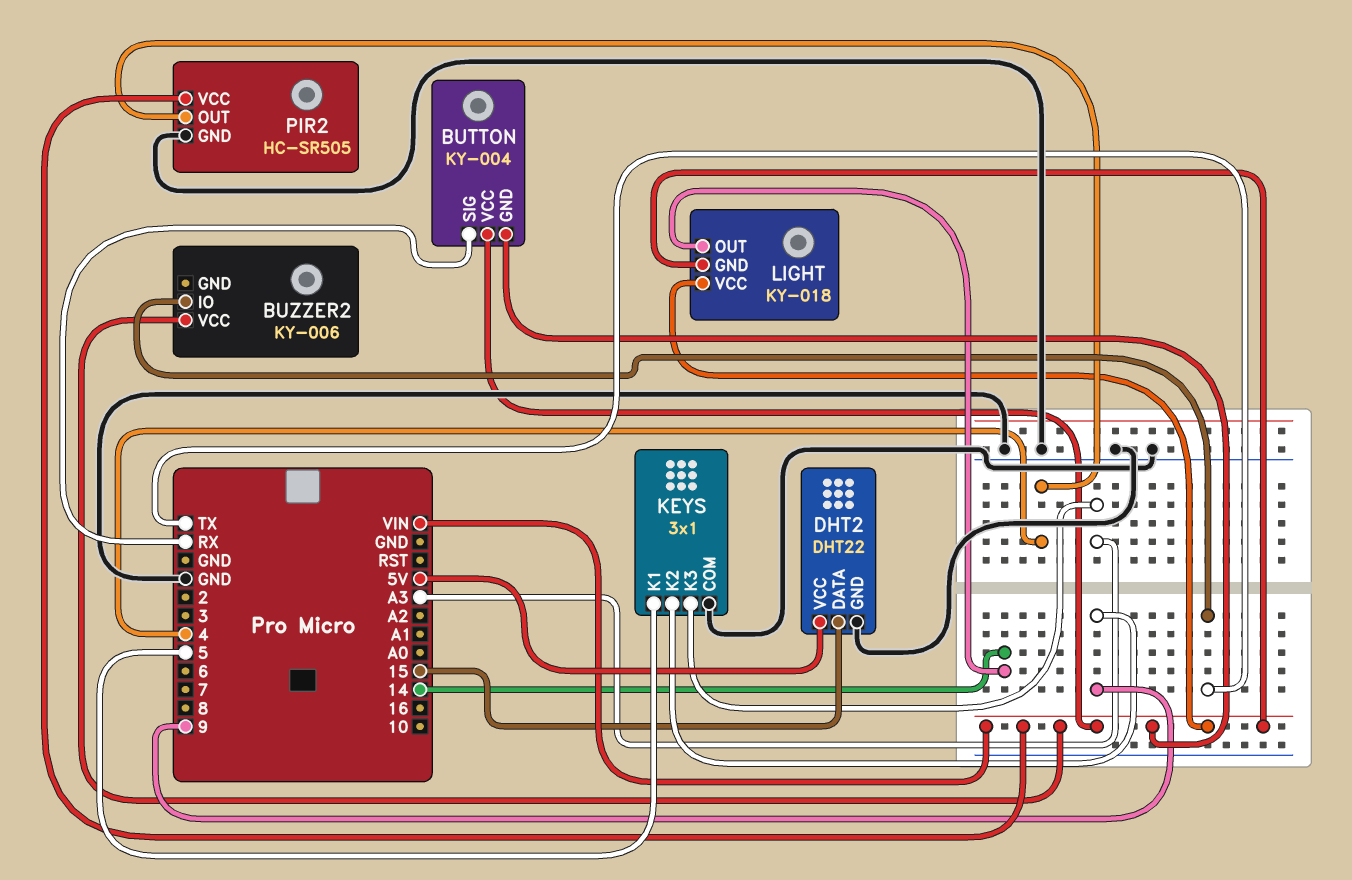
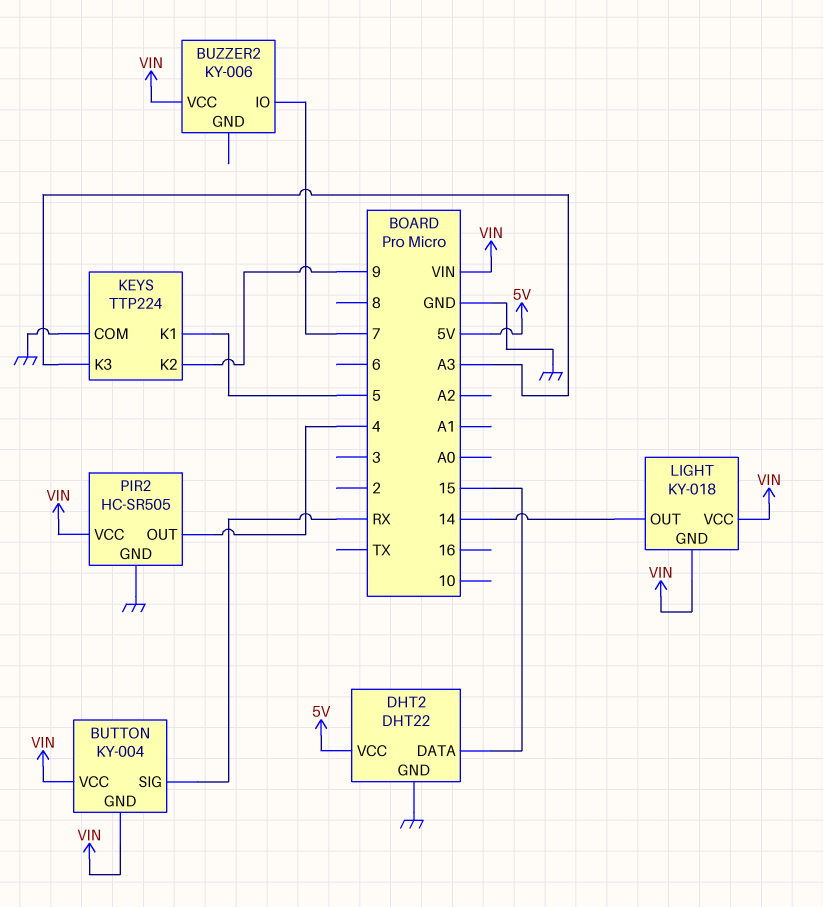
BUZZER2 pin IO: TX -> 7
KEYS: 3x1 -> TTP224

